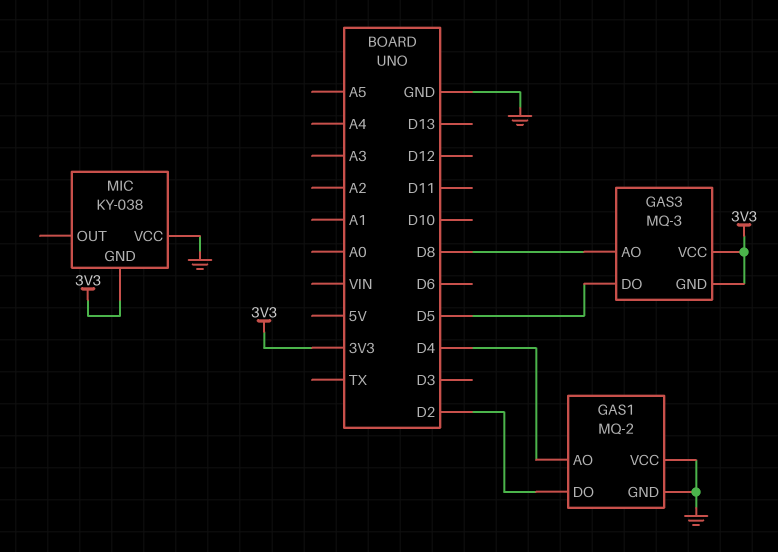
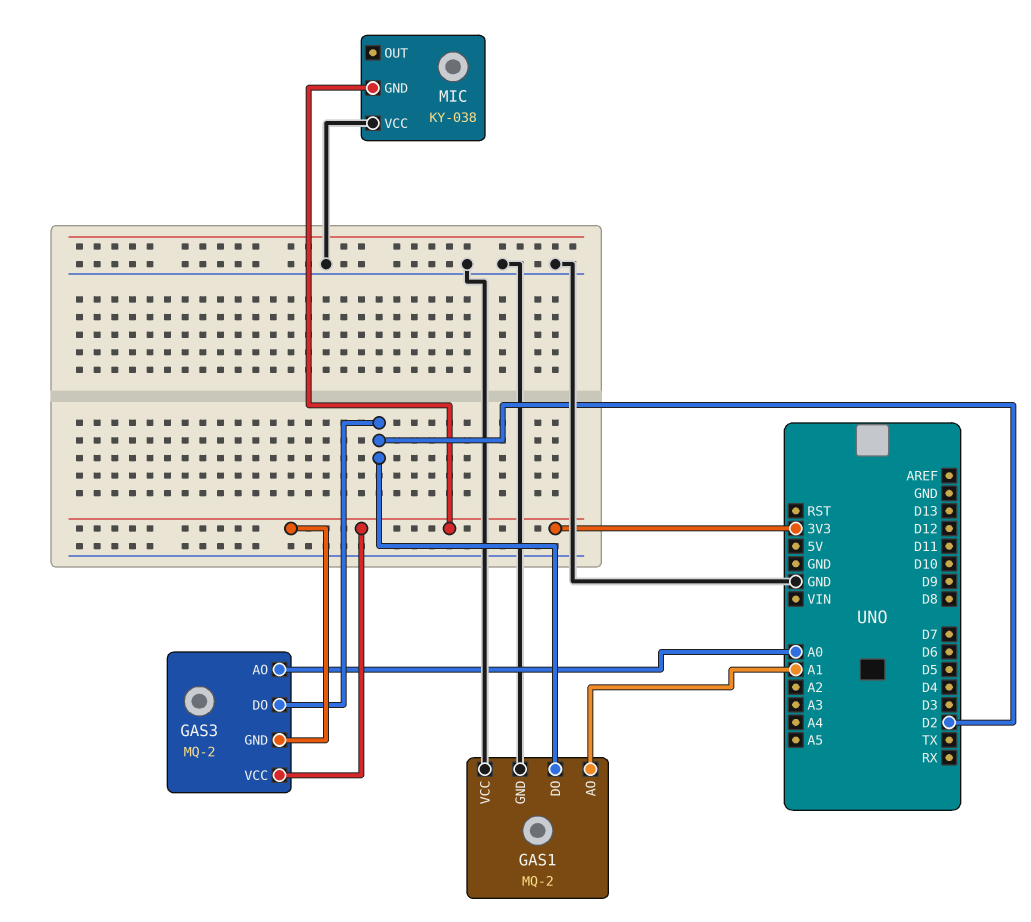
GAS1 pin AO: D4 -> A1
GAS3: MQ-3 -> MQ-2
GAS3 pin AO: D8 -> A0
GAS3 pin DO: D5 -> D2

